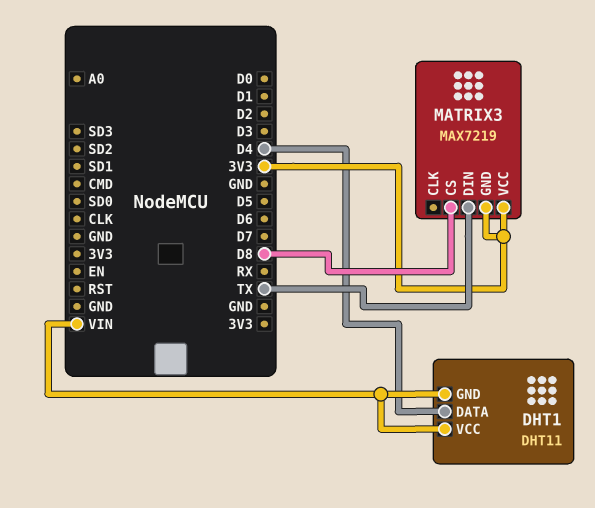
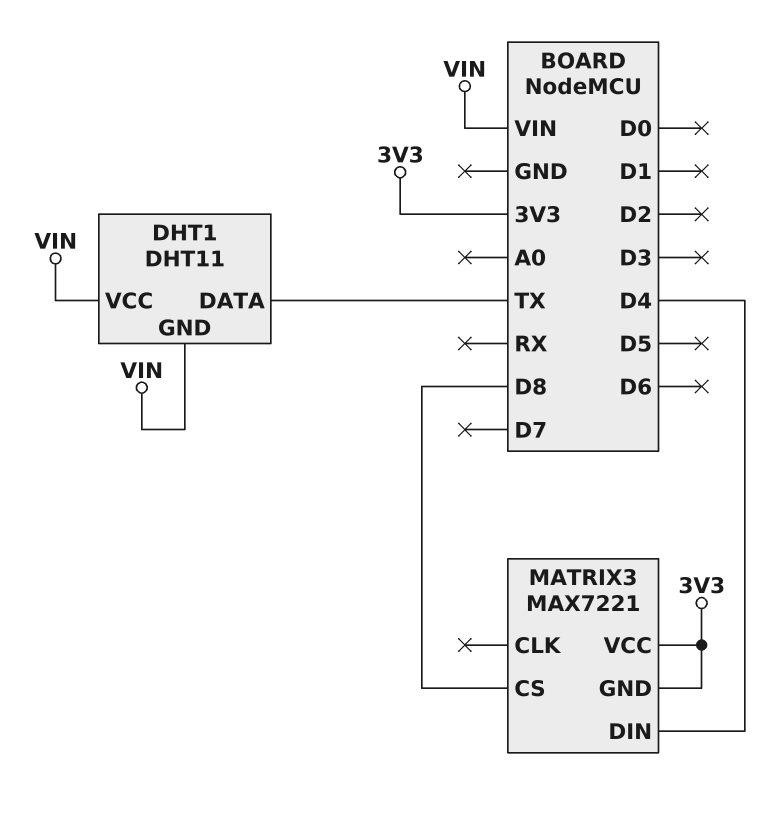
DHT1 pin DATA: D4 -> TX
MATRIX3: MAX7219 -> MAX7221
MATRIX3 pin DIN: TX -> D4

